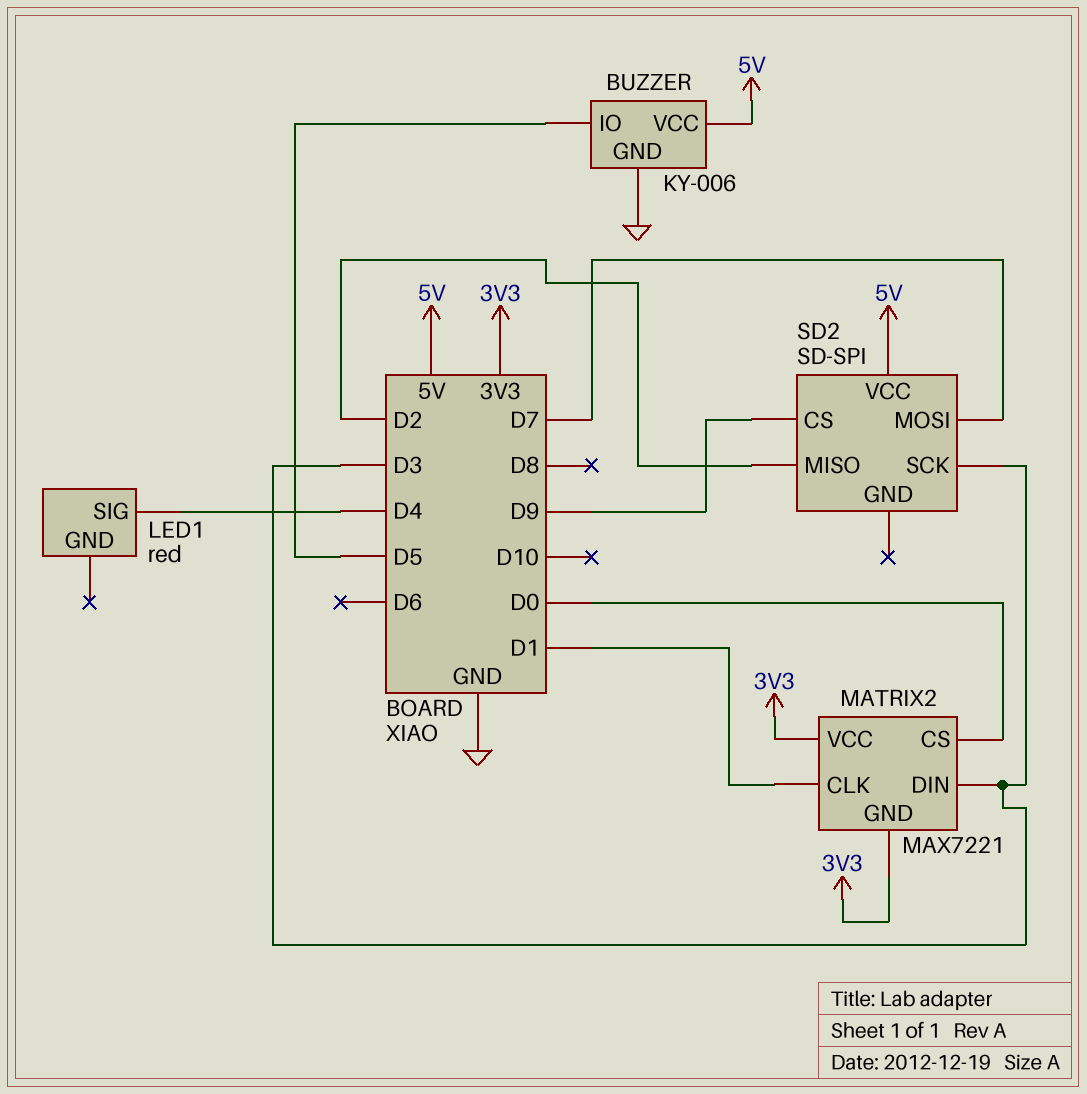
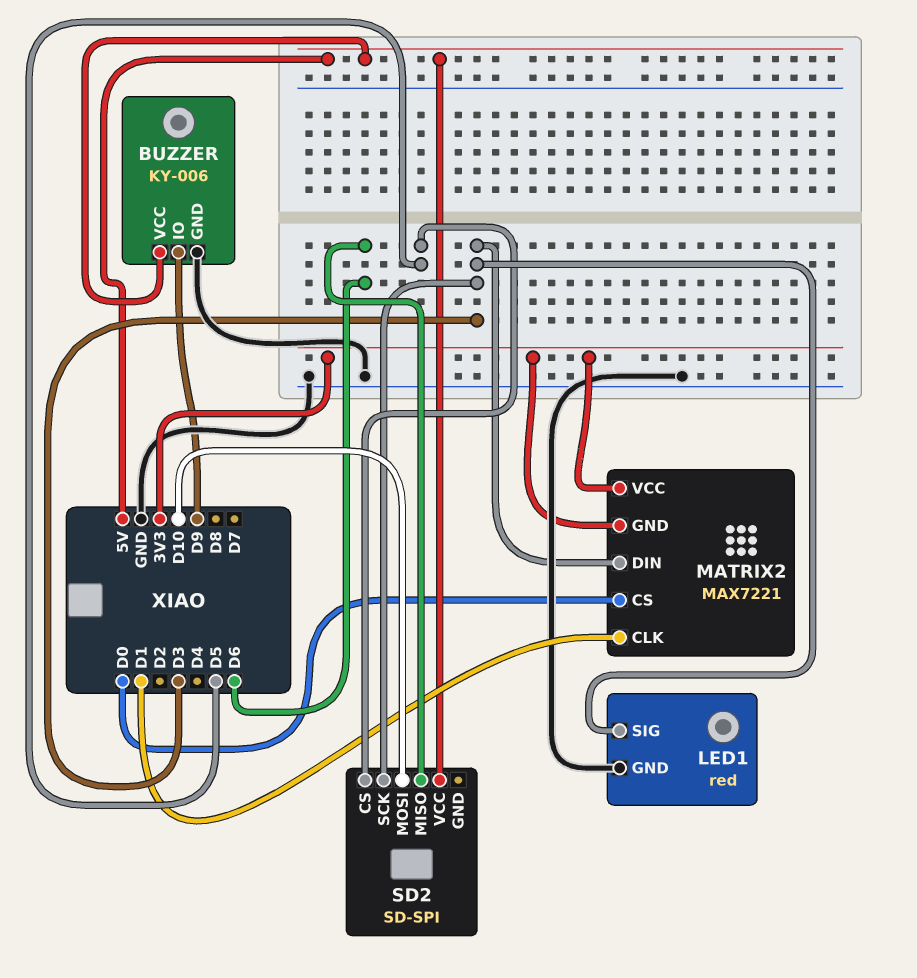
BUZZER pin IO: D5 -> D9
LED1 pin GND: none -> GND
LED1 pin SIG: D4 -> D3
SD2 pin CS: D9 -> D5
SD2 pin MISO: D2 -> D6
SD2 pin MOSI: D7 -> D10

